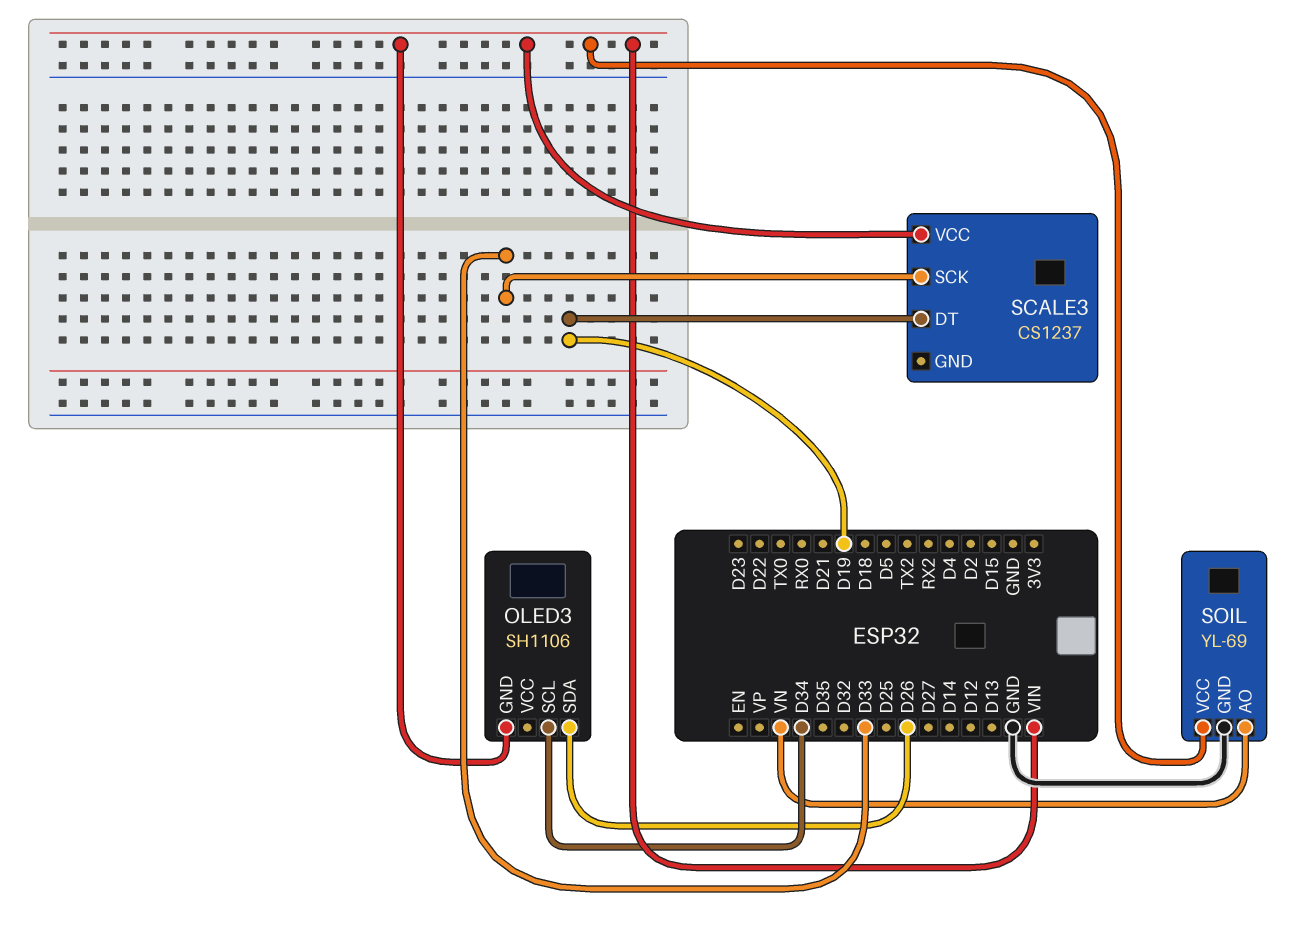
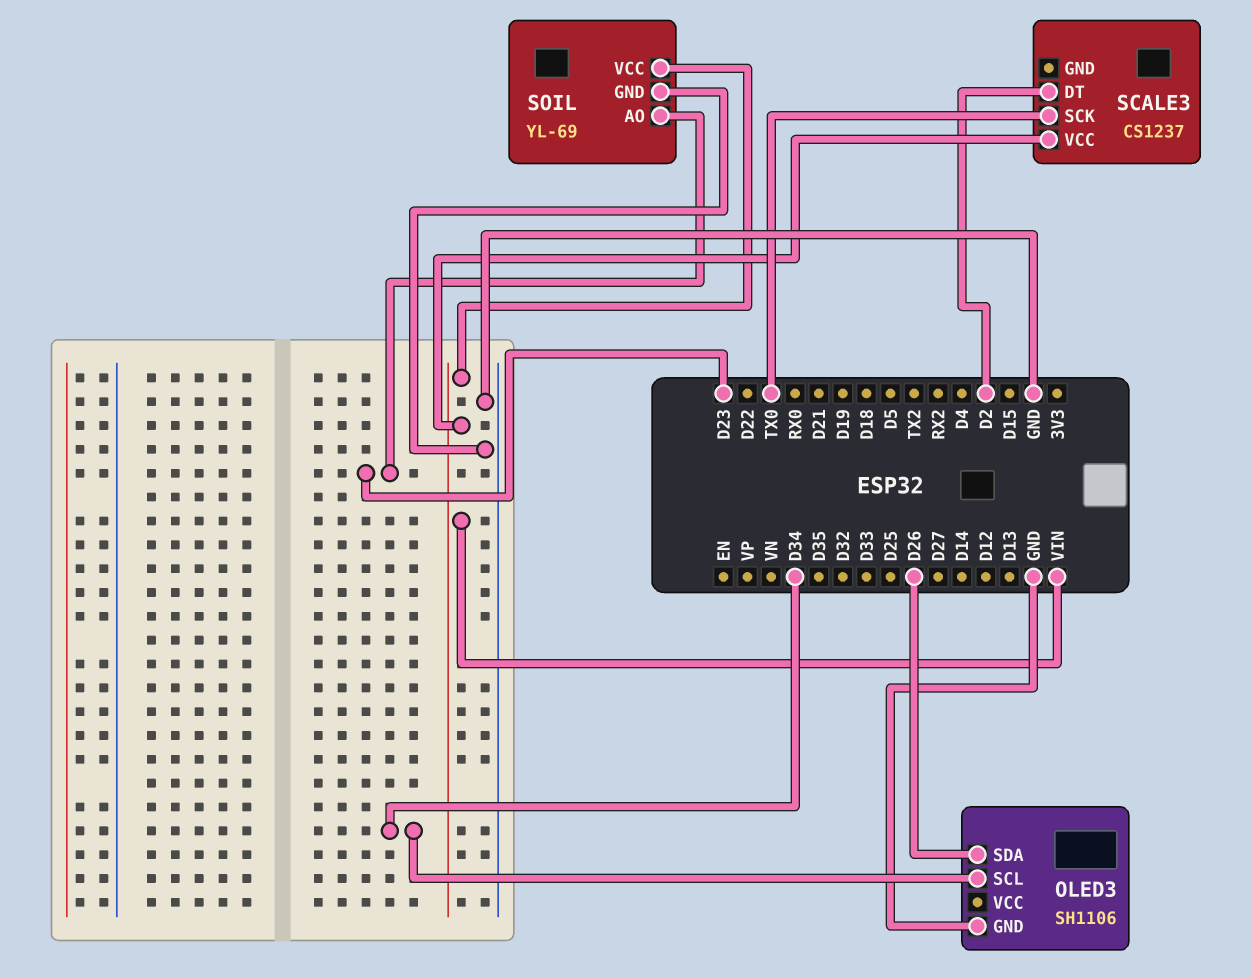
OLED3 pin GND: VIN -> GND
SCALE3 pin DT: D19 -> D2
SCALE3 pin SCK: D33 -> TX0
SOIL pin AO: VN -> D23

